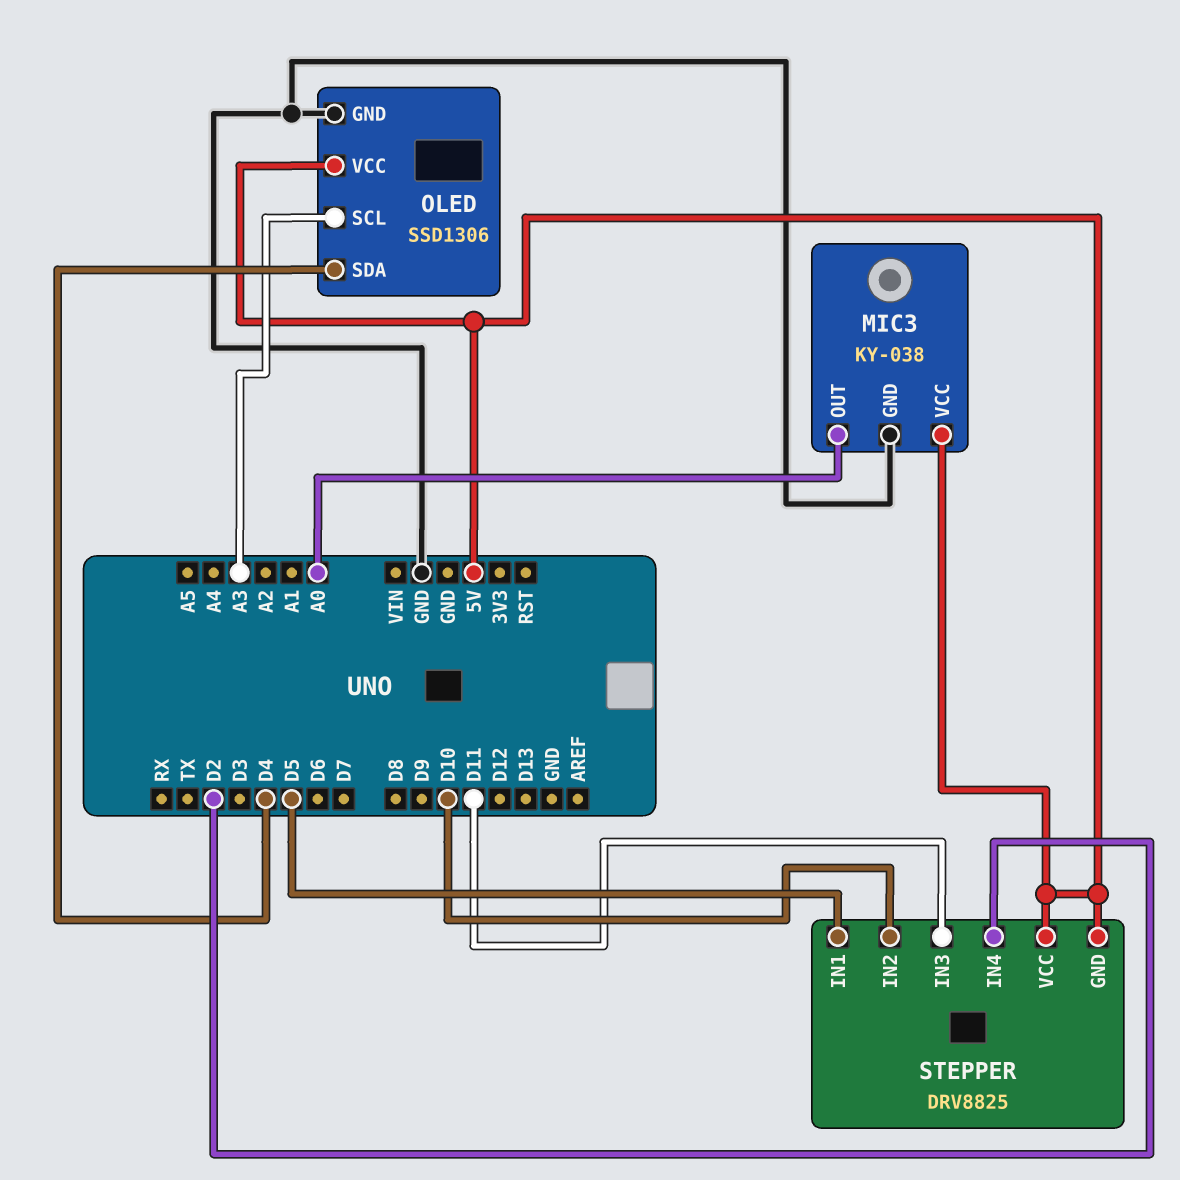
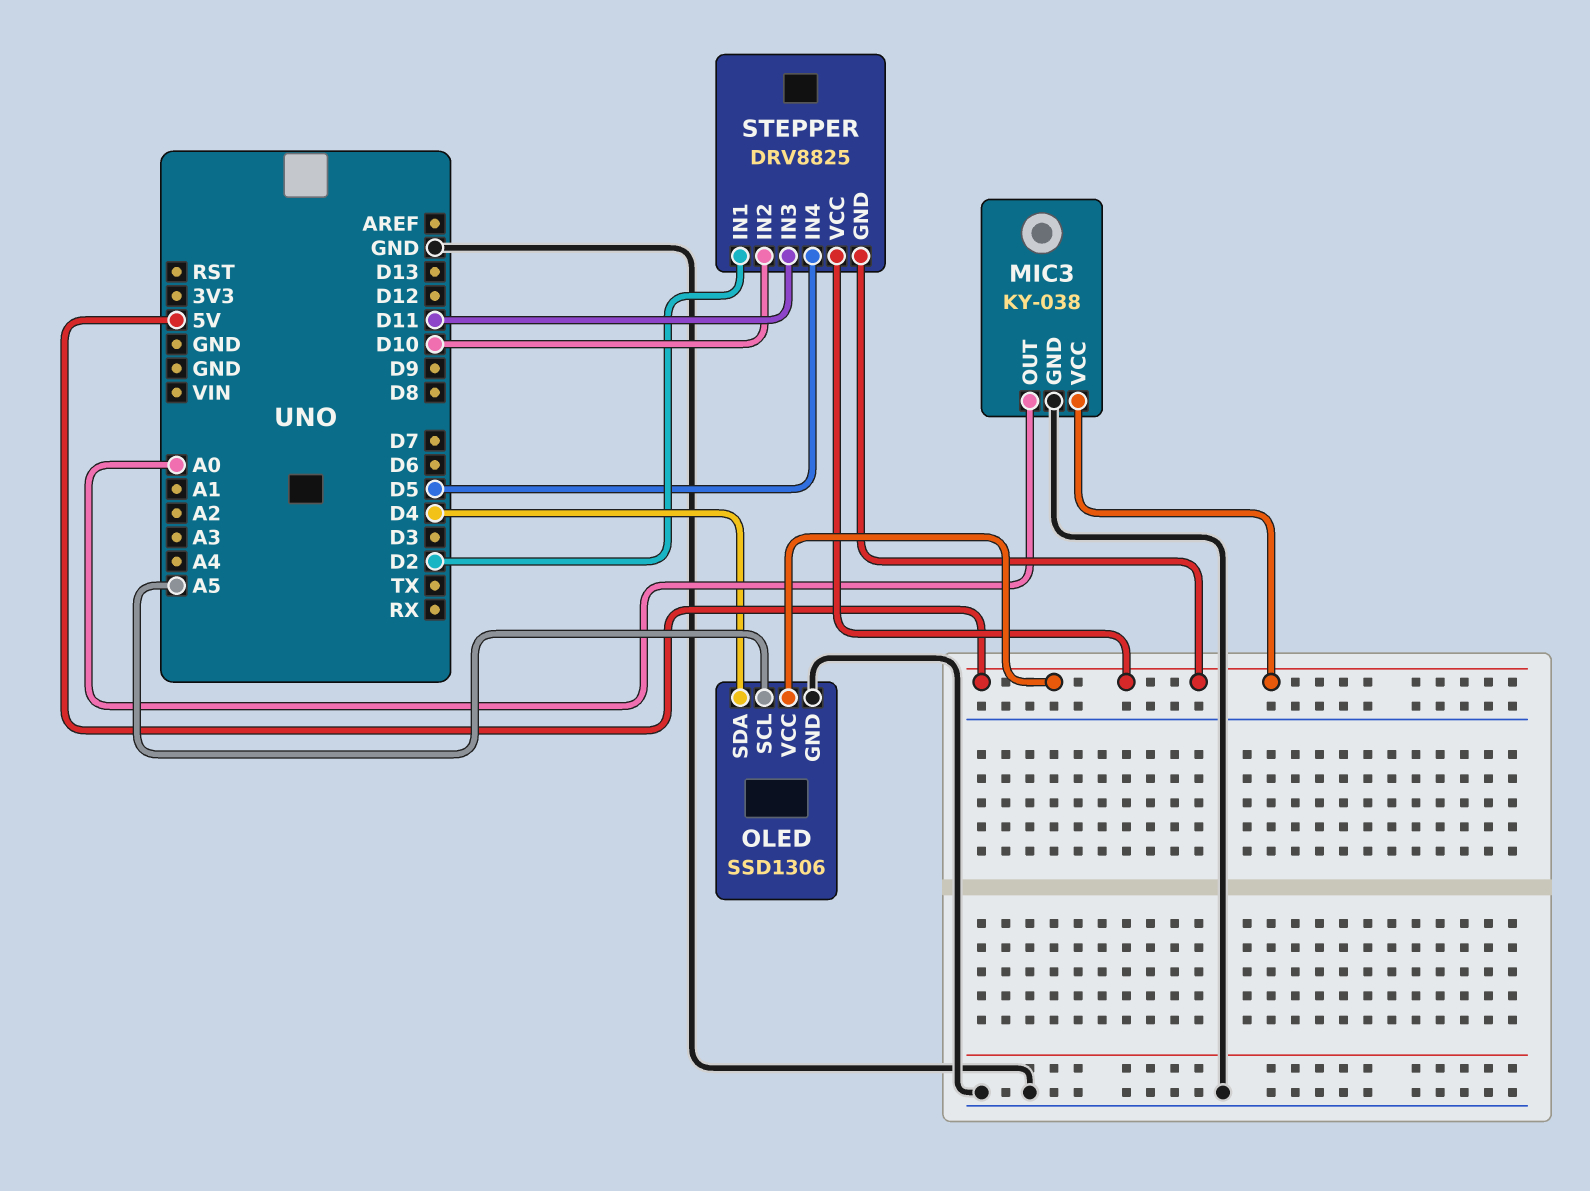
OLED pin SCL: A3 -> A5
STEPPER pin IN1: D5 -> D2
STEPPER pin IN4: D2 -> D5

